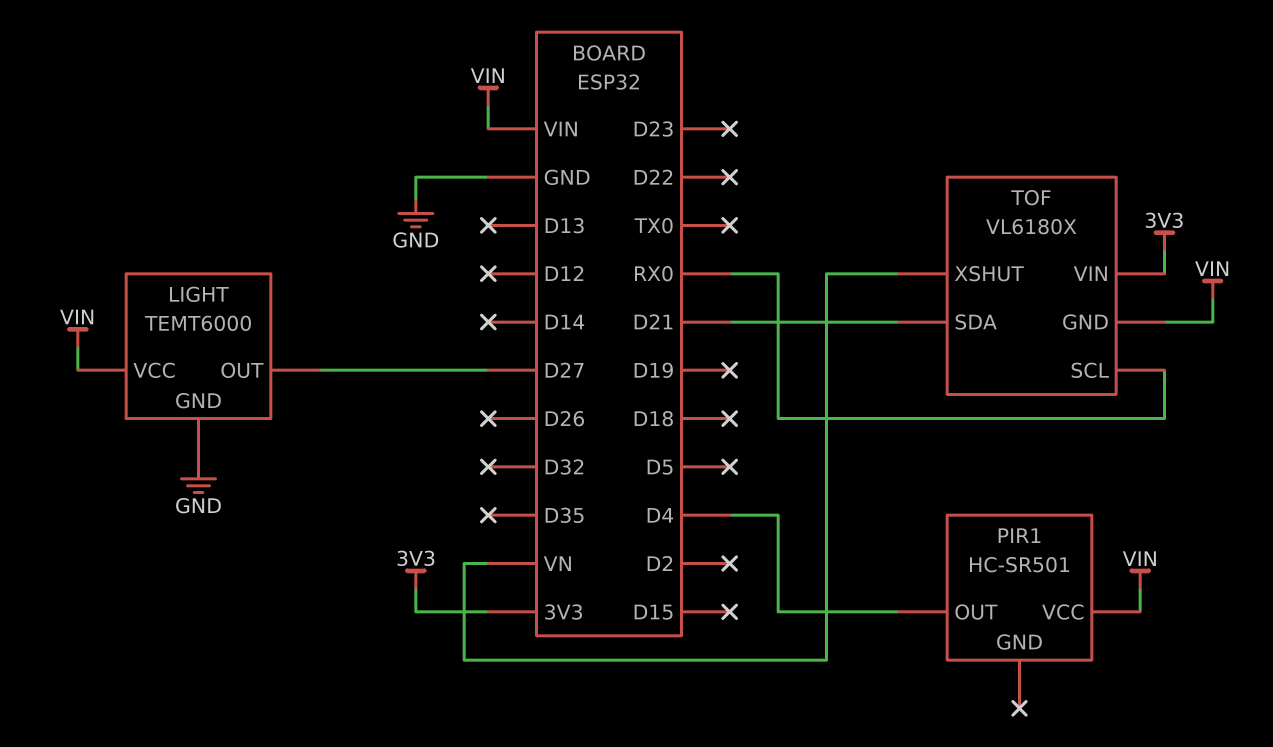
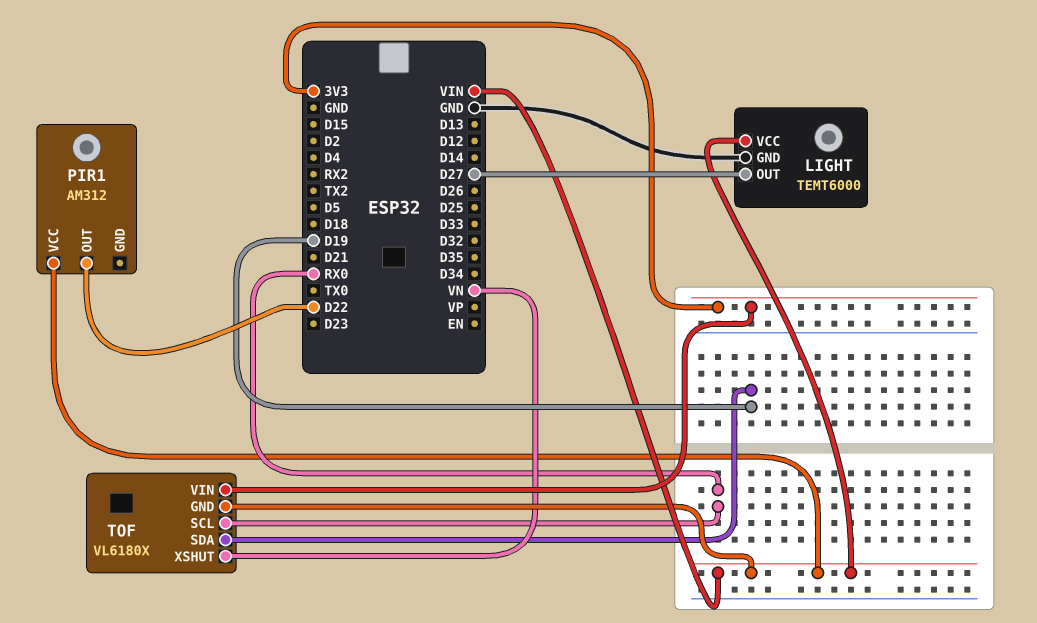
PIR1: HC-SR501 -> AM312
PIR1 pin OUT: D4 -> D22
TOF pin SDA: D21 -> D19

